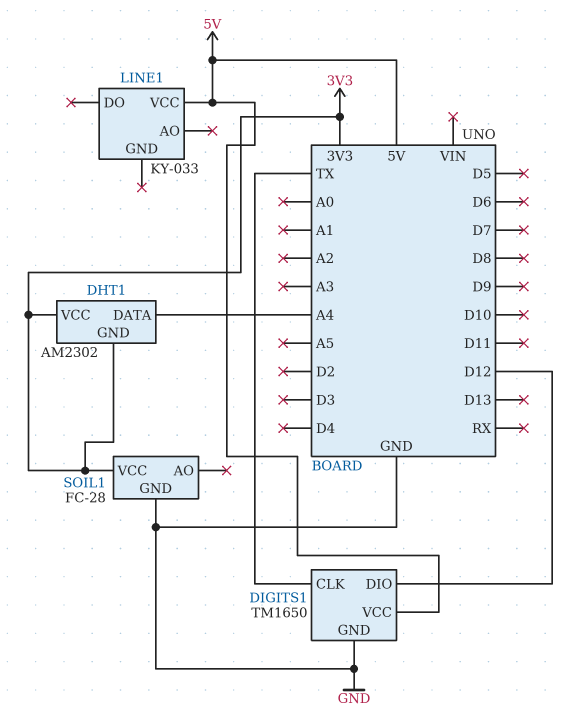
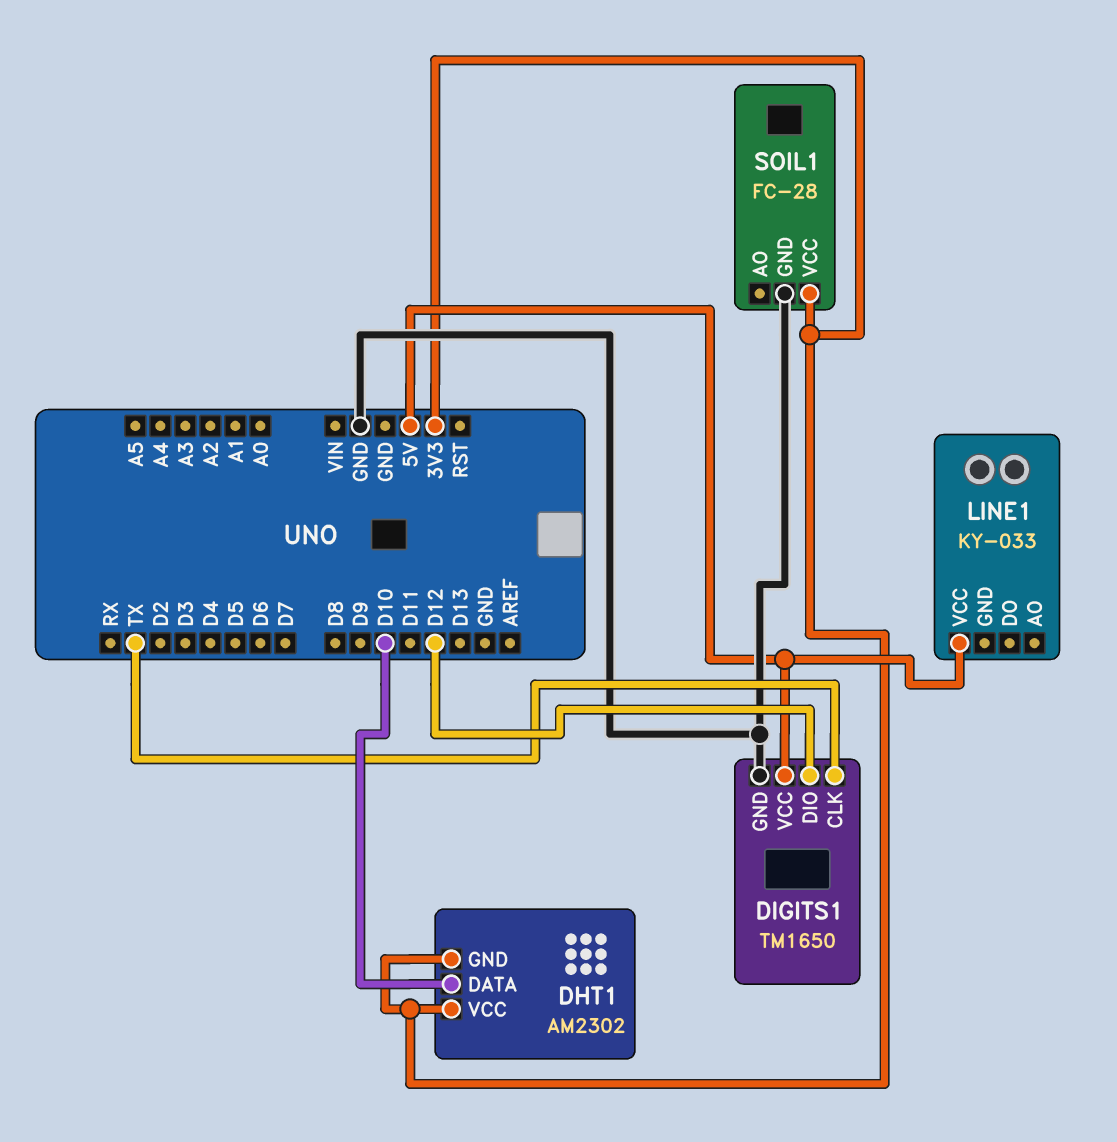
DHT1 pin DATA: A4 -> D10

